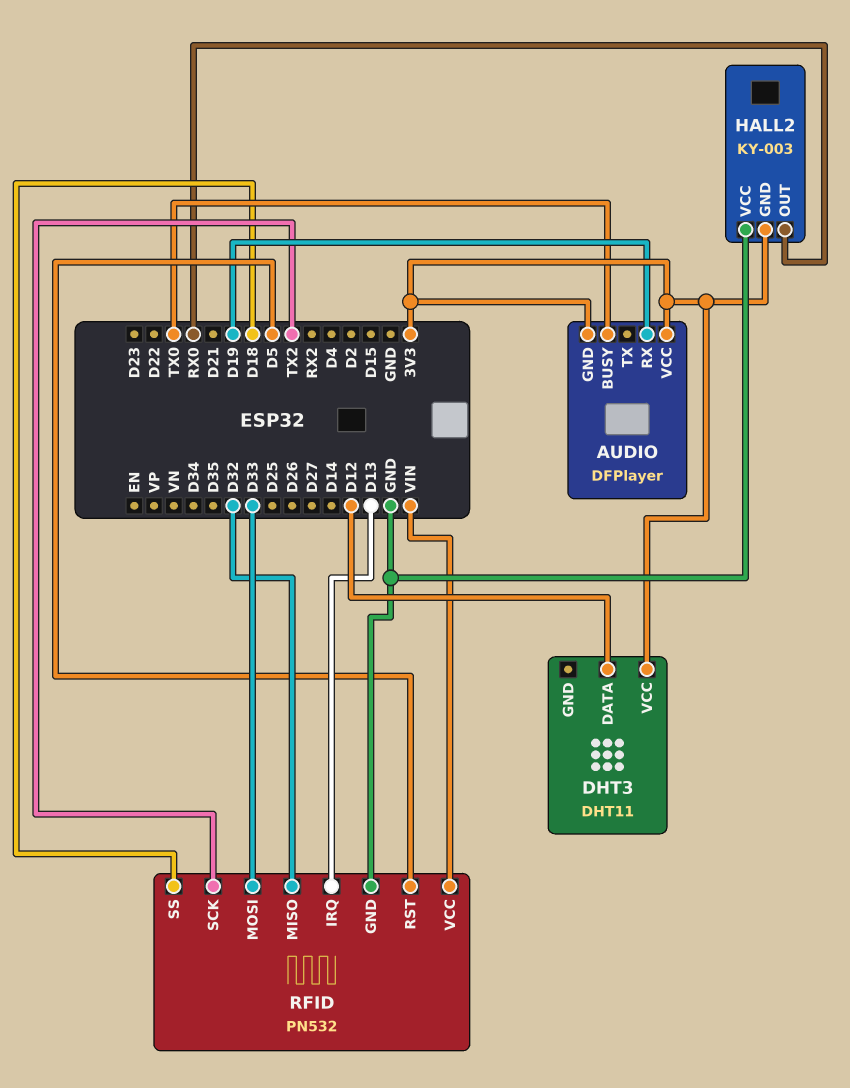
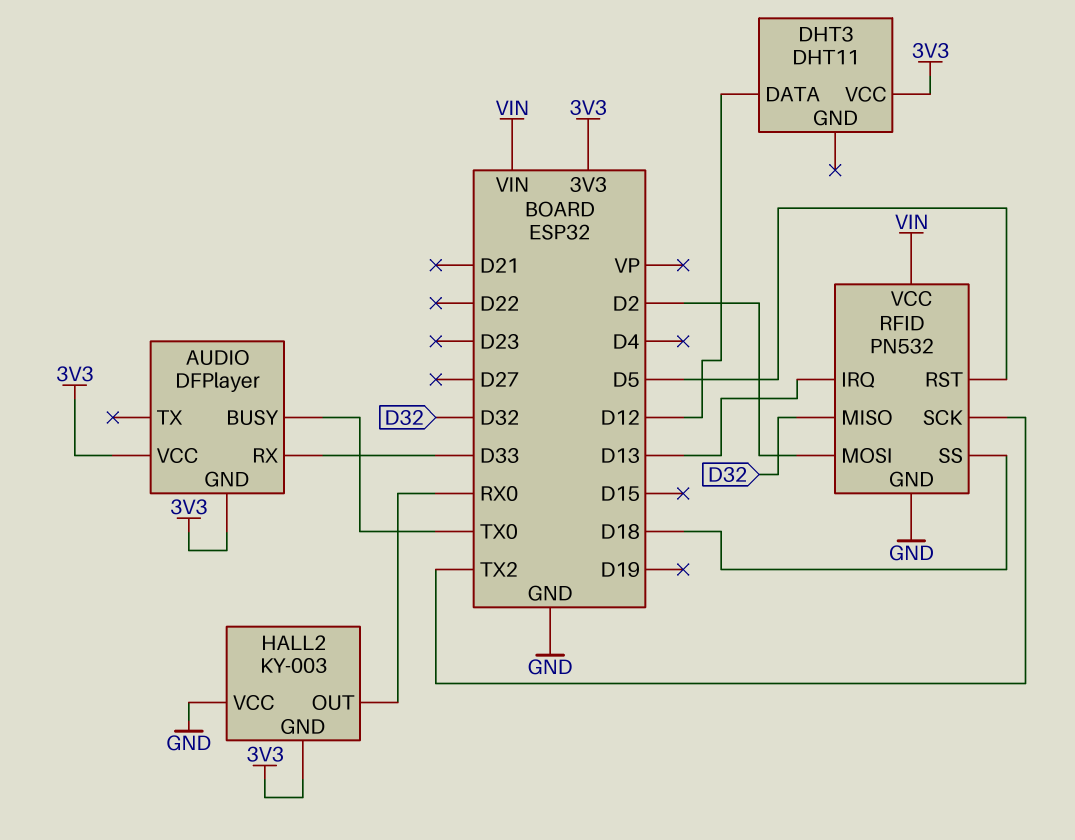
AUDIO pin RX: D19 -> D33
RFID pin MOSI: D33 -> D2

